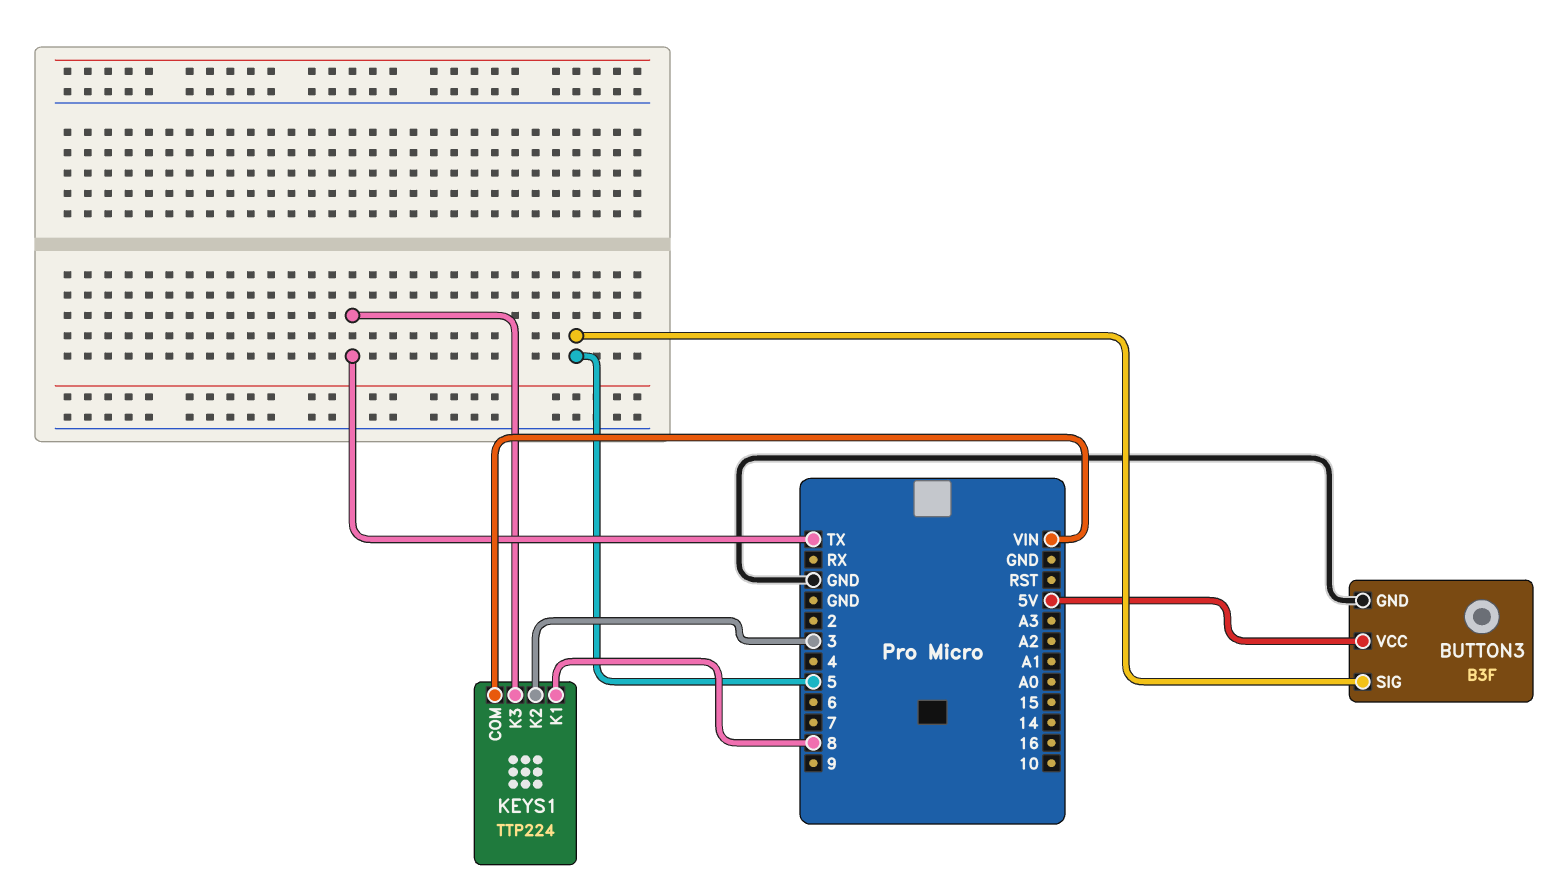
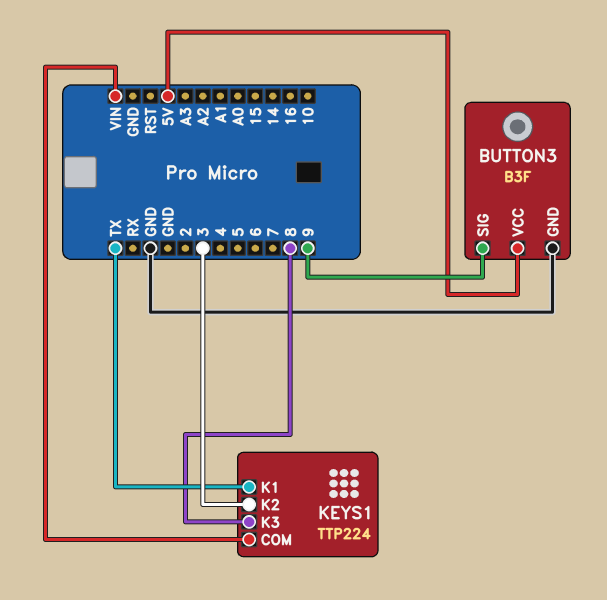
BUTTON3 pin SIG: 5 -> 9
KEYS1 pin K1: 8 -> TX
KEYS1 pin K3: TX -> 8

